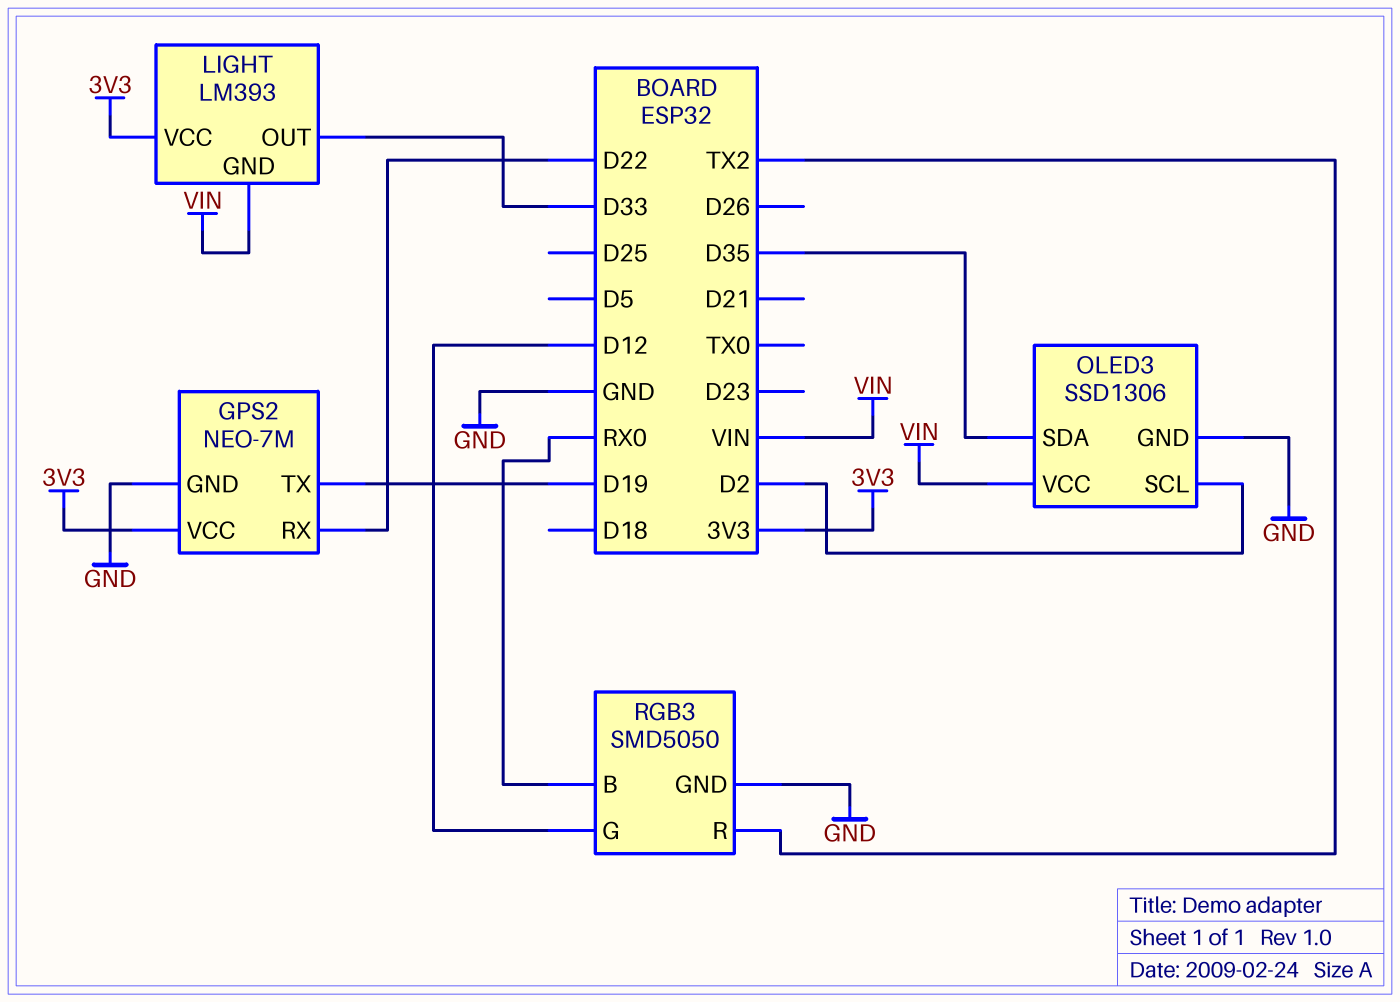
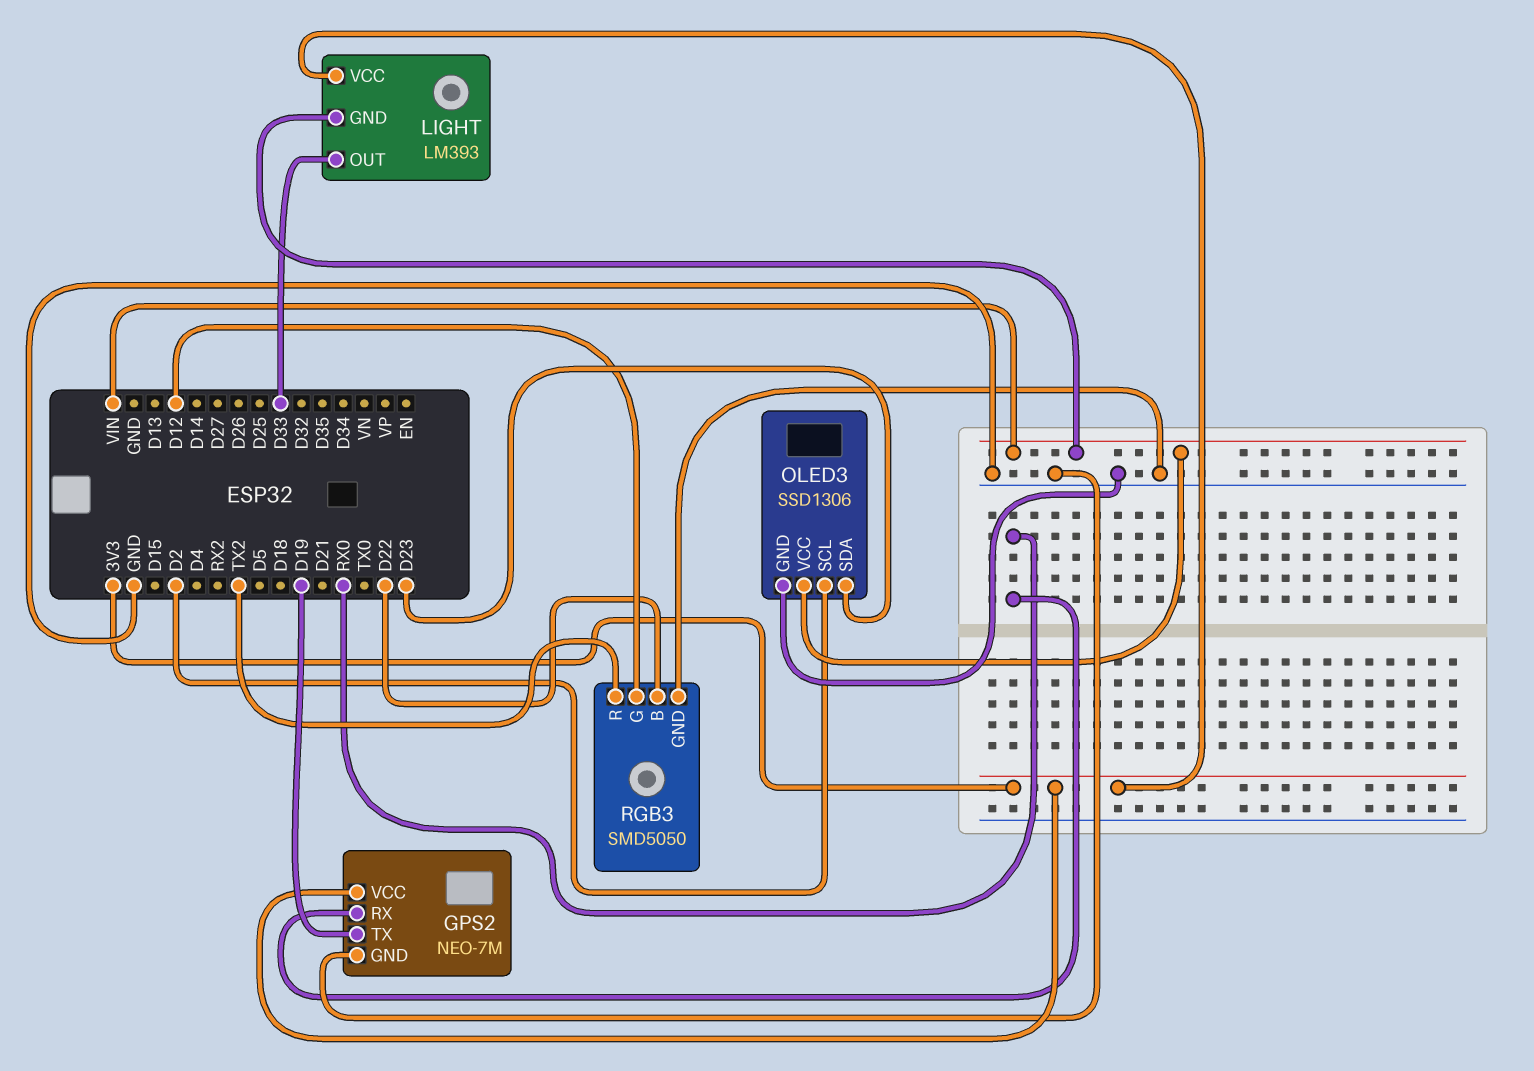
GPS2 pin RX: D22 -> RX0
OLED3 pin SDA: D35 -> D23
RGB3 pin B: RX0 -> D22

